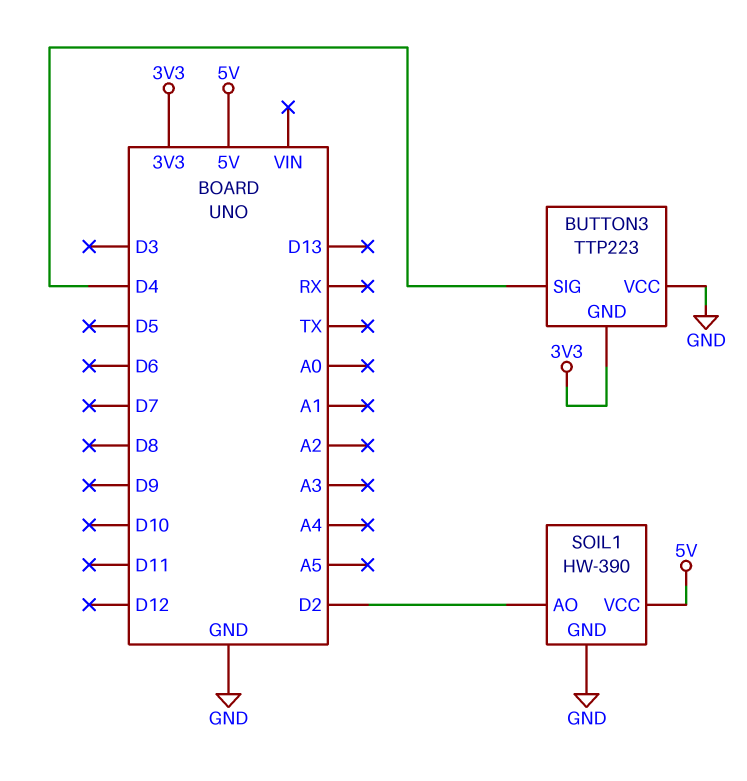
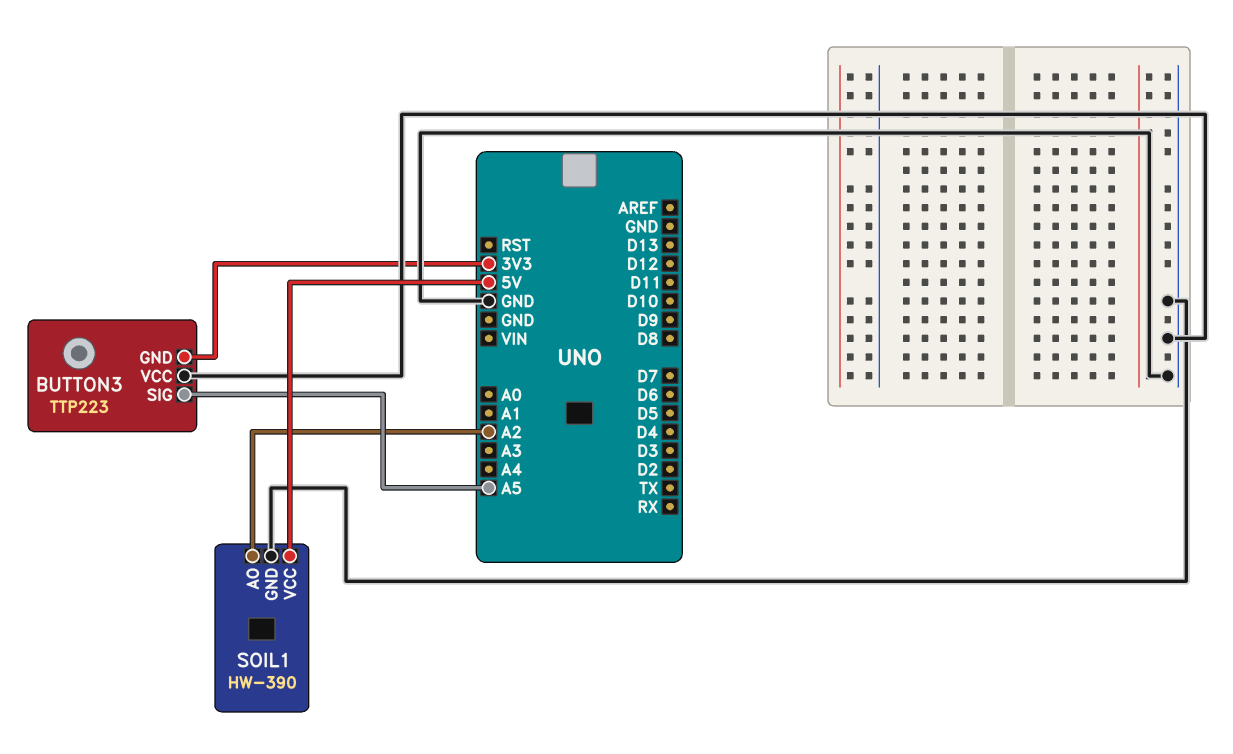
BUTTON3 pin SIG: D4 -> A5
SOIL1 pin AO: D2 -> A2

